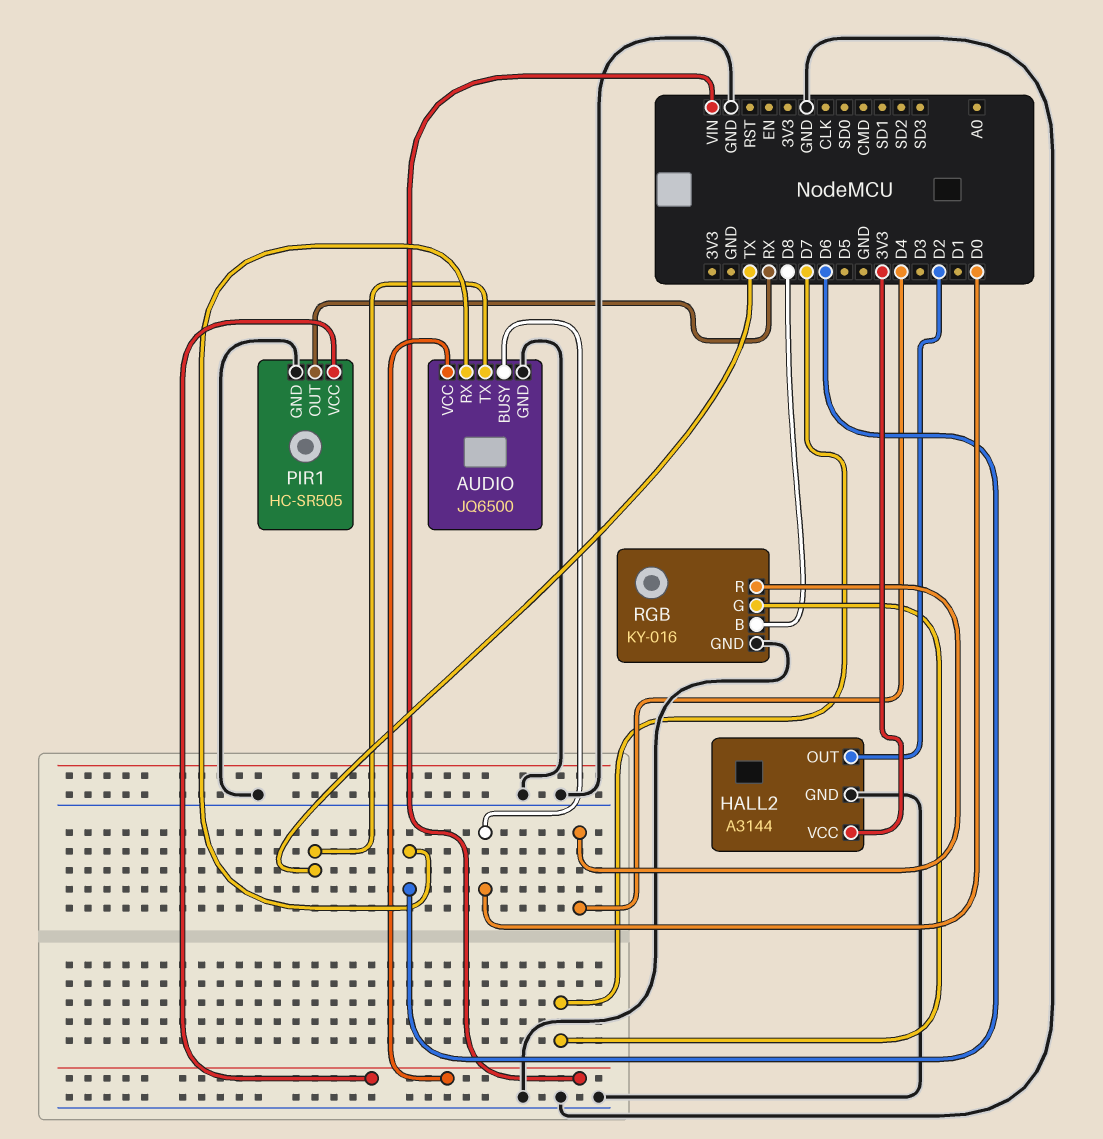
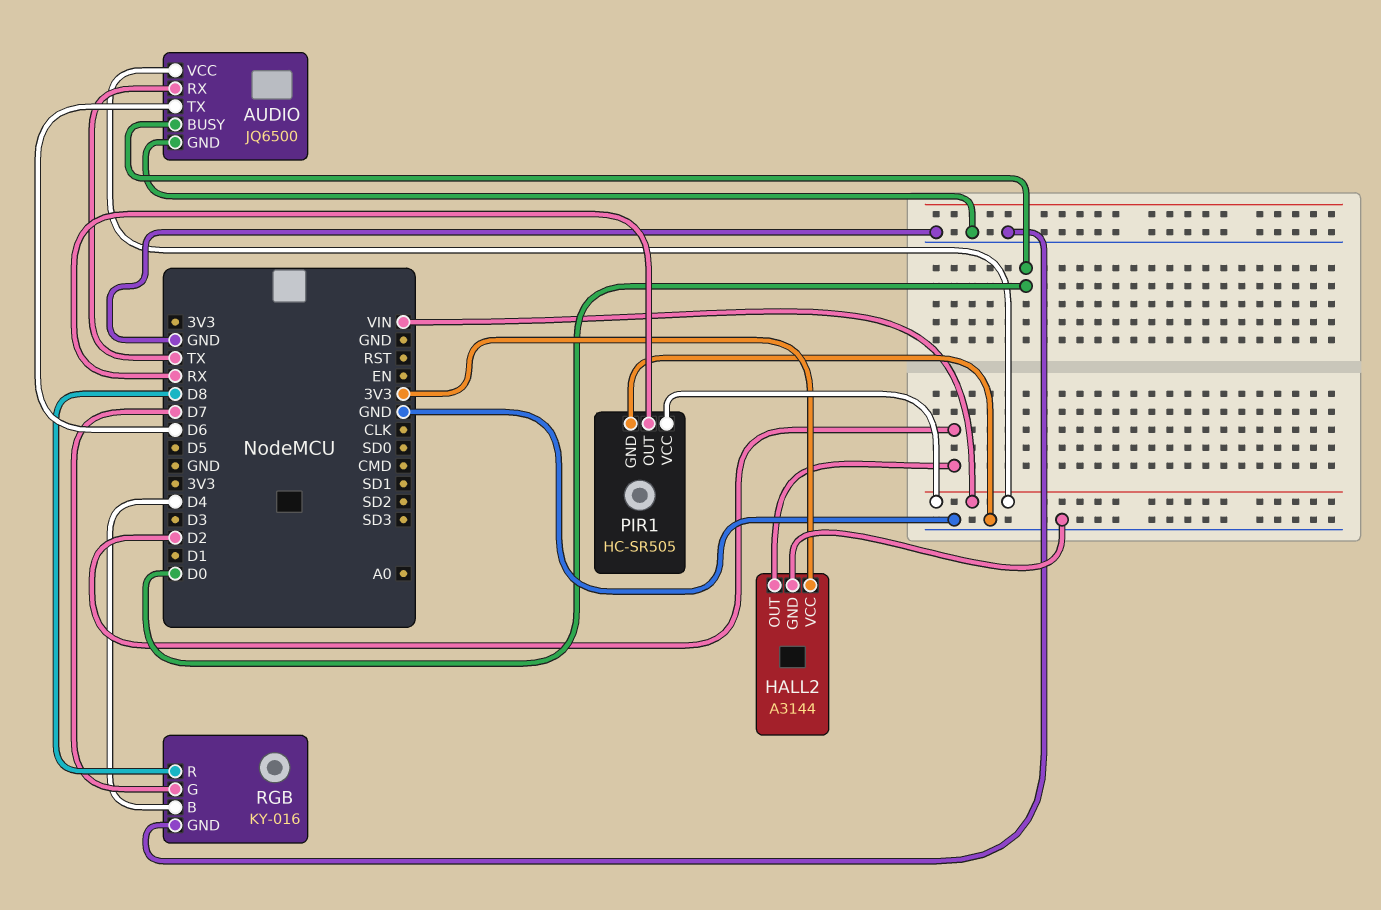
AUDIO pin RX: D6 -> TX
AUDIO pin TX: TX -> D6
RGB pin B: D8 -> D4
RGB pin R: D4 -> D8

